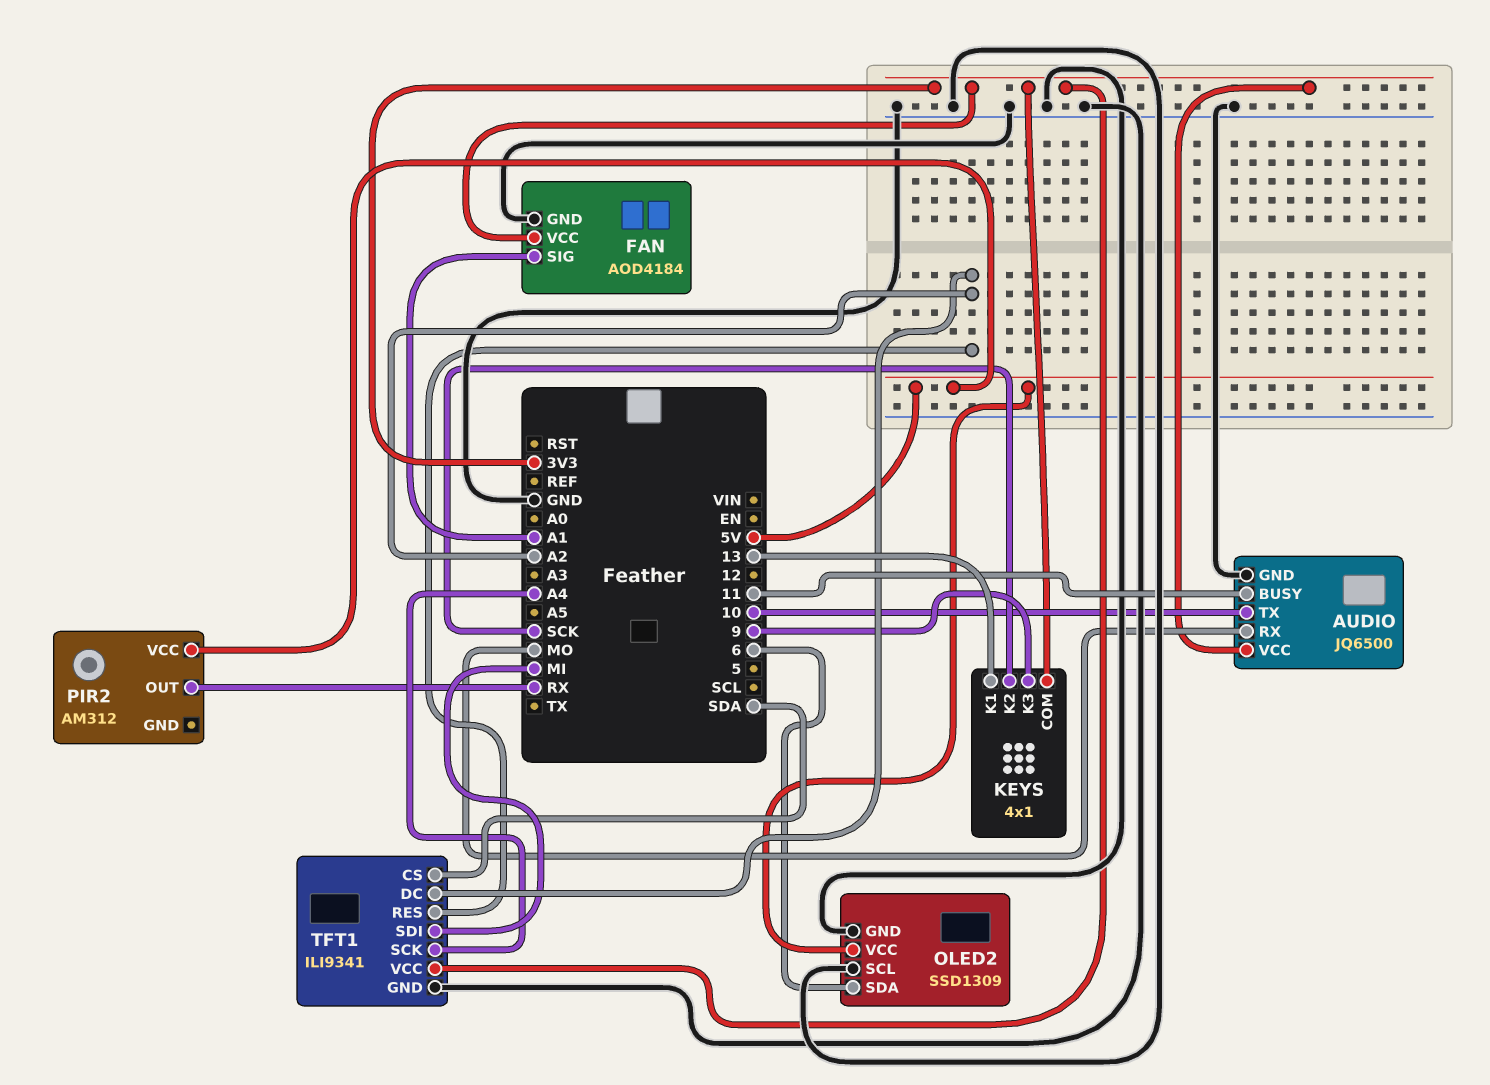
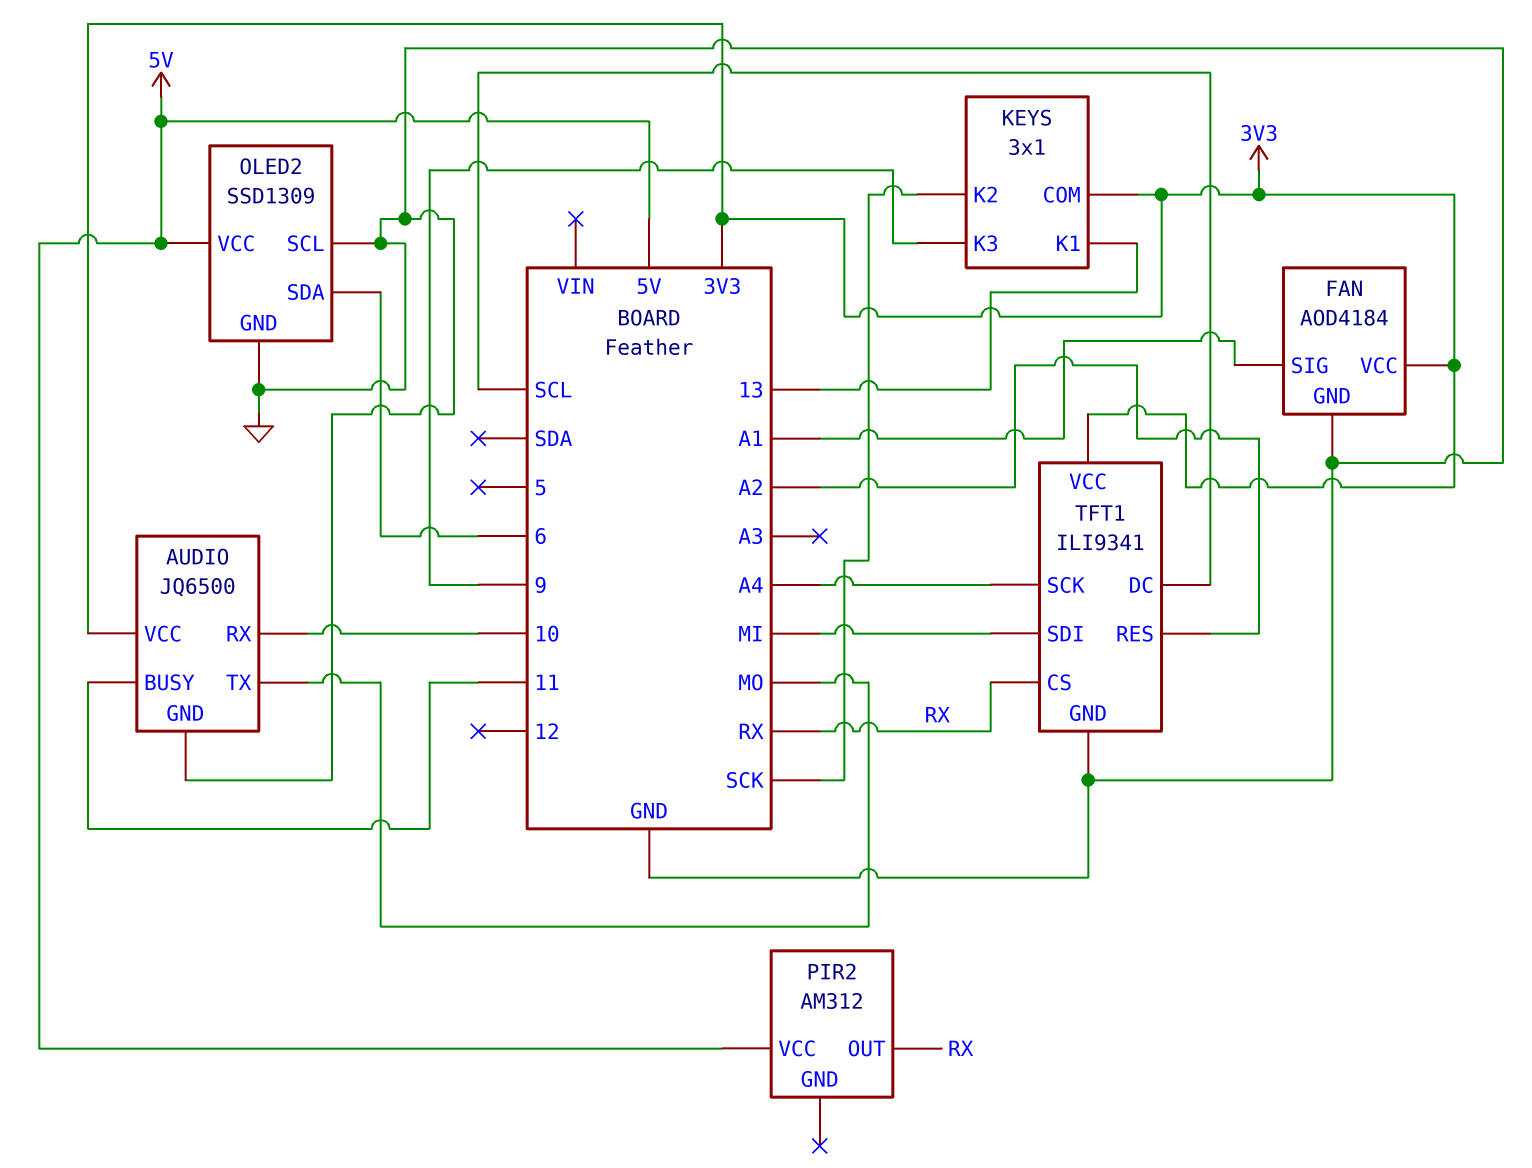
AUDIO pin RX: MO -> 10
AUDIO pin TX: 10 -> MO
KEYS: 4x1 -> 3x1
TFT1 pin CS: SDA -> RX
TFT1 pin DC: A2 -> SCL

